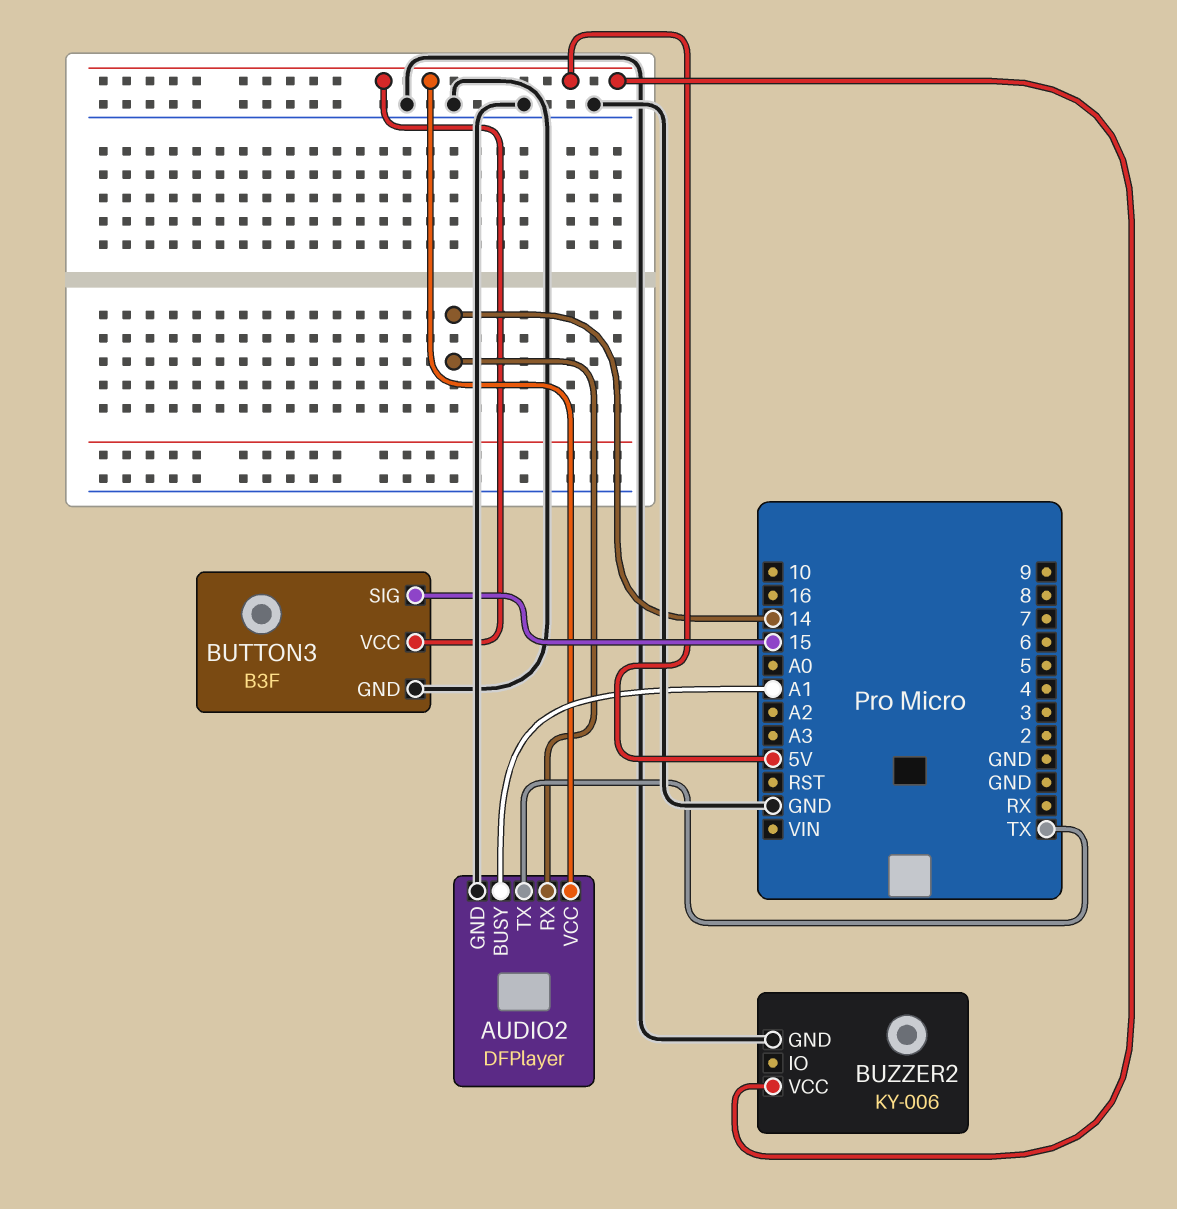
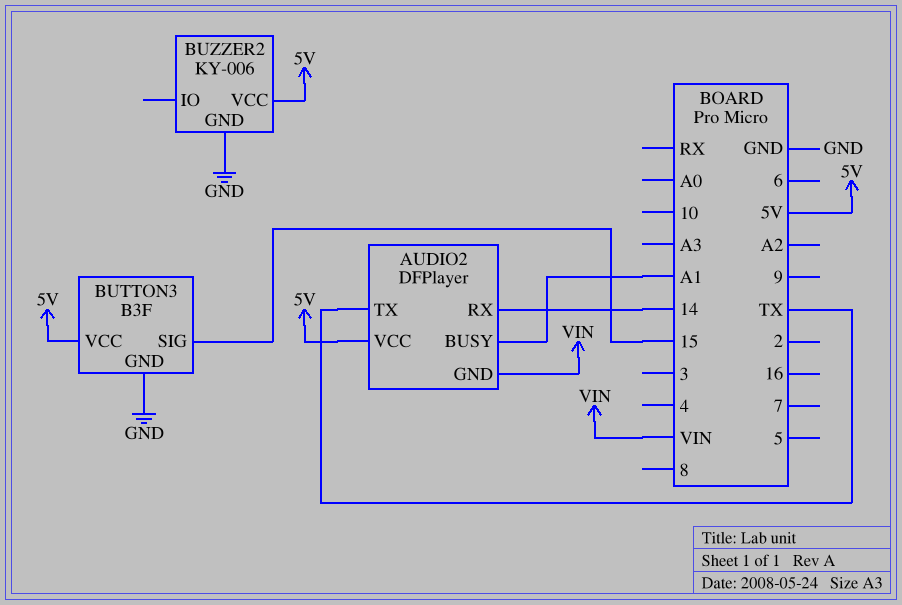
AUDIO2 pin GND: GND -> VIN

